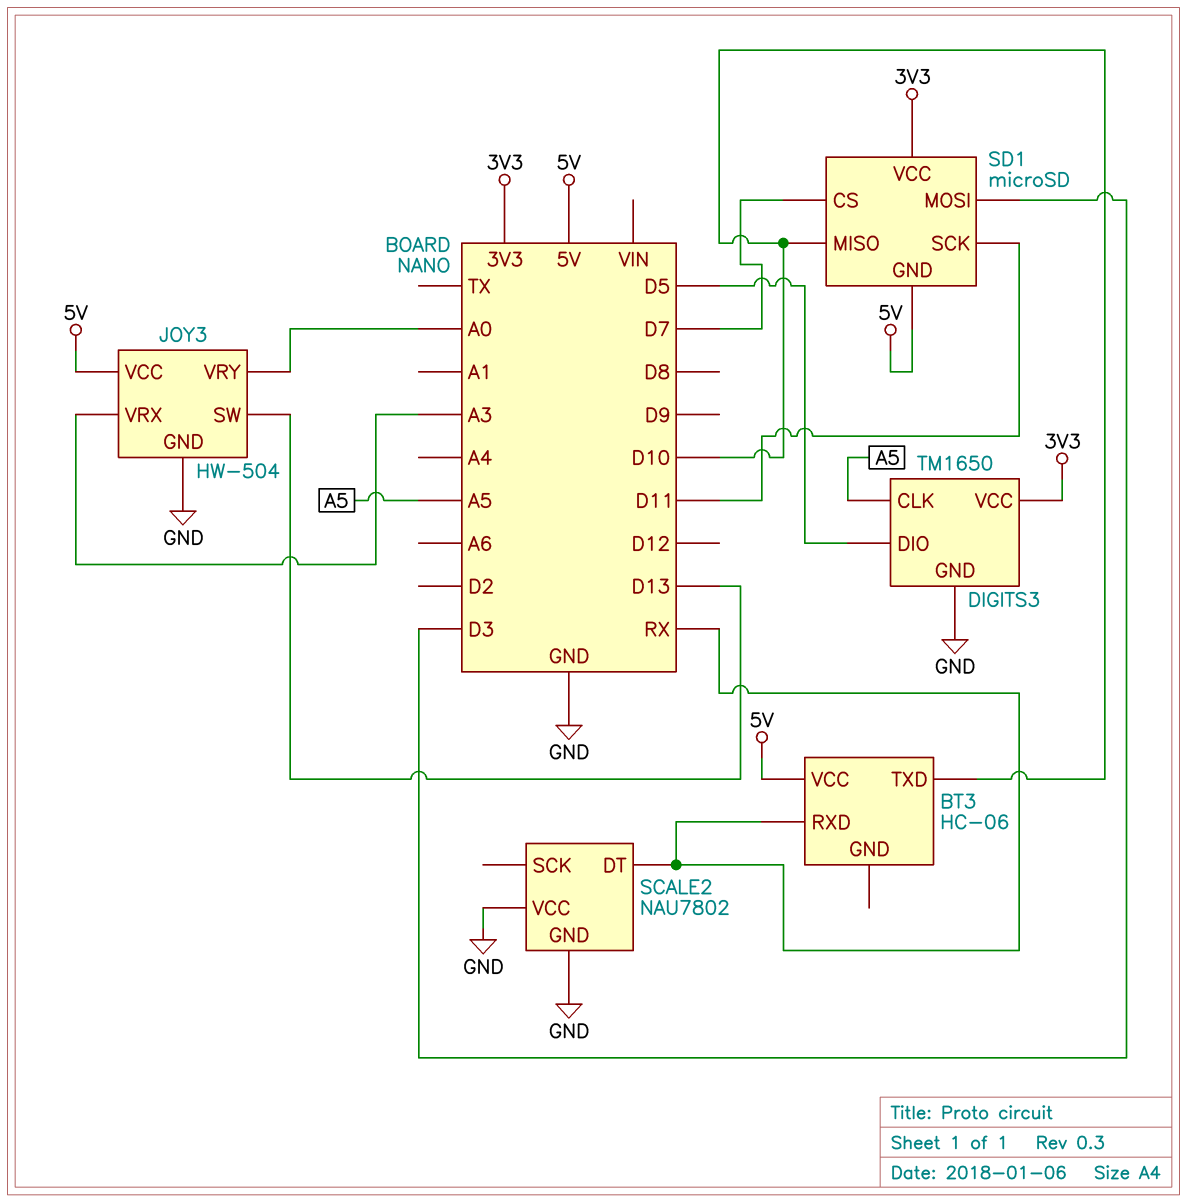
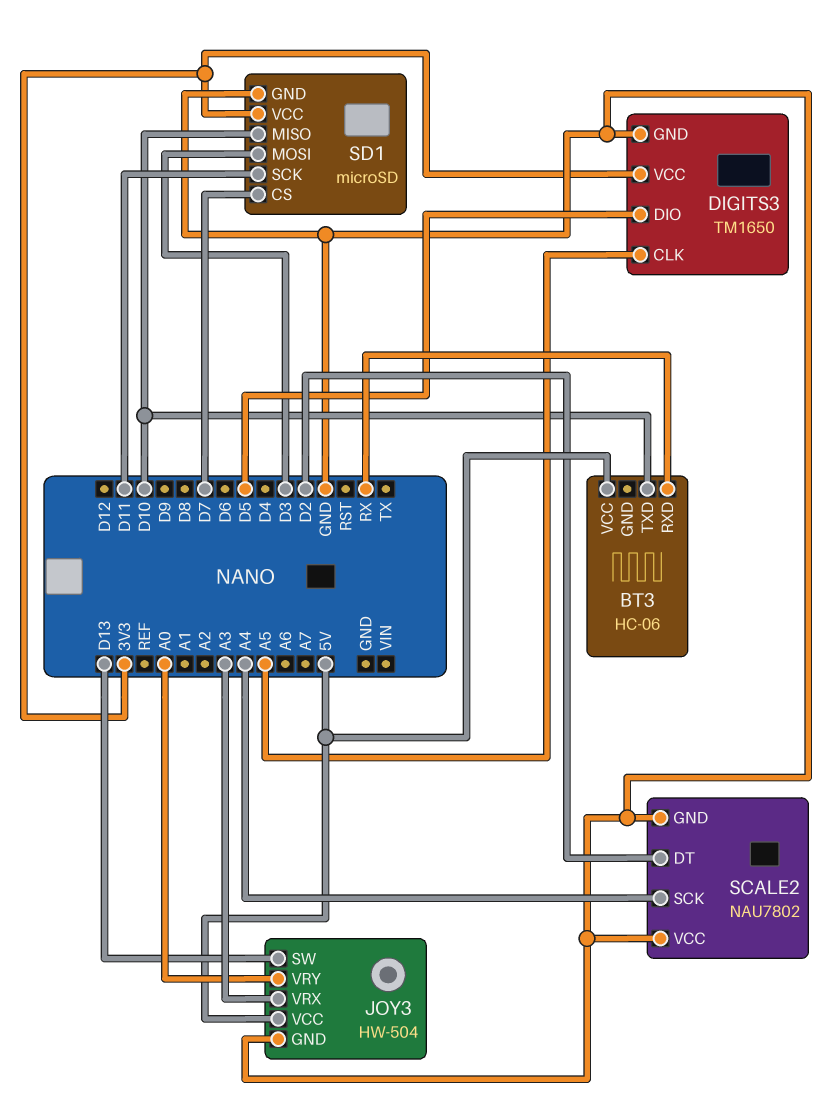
SCALE2 pin DT: RX -> D2
SCALE2 pin SCK: none -> A4
SD1 pin GND: 5V -> GND

